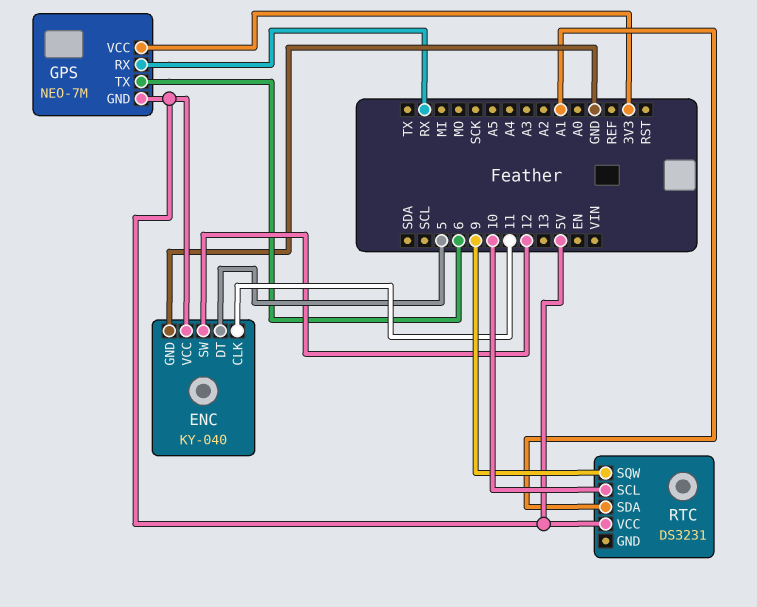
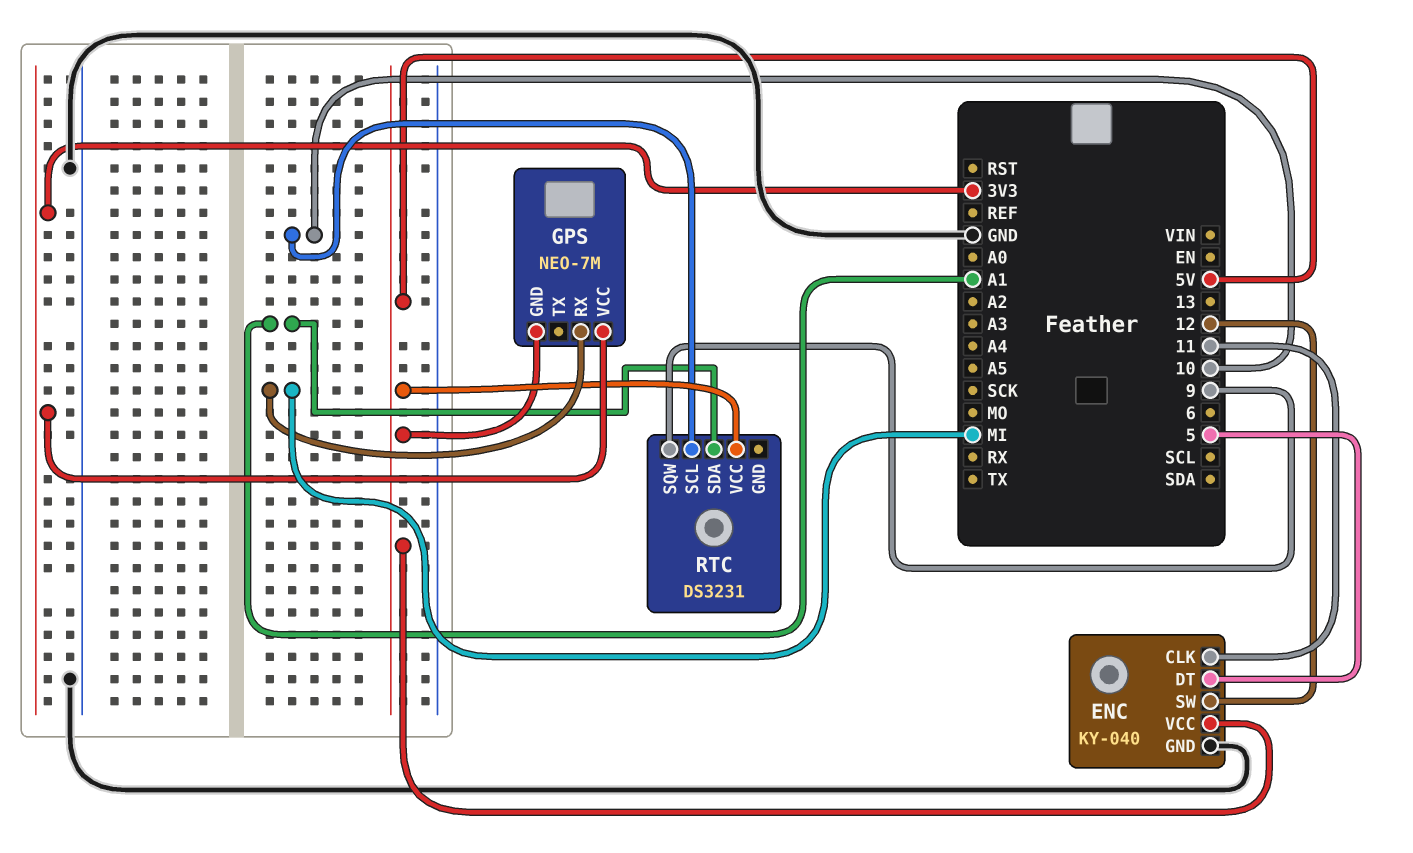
GPS pin RX: RX -> MI
GPS pin TX: 6 -> none

